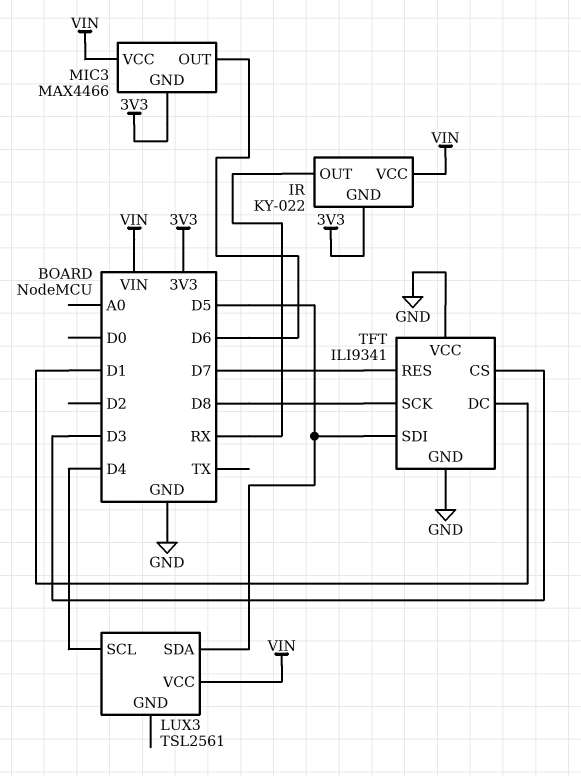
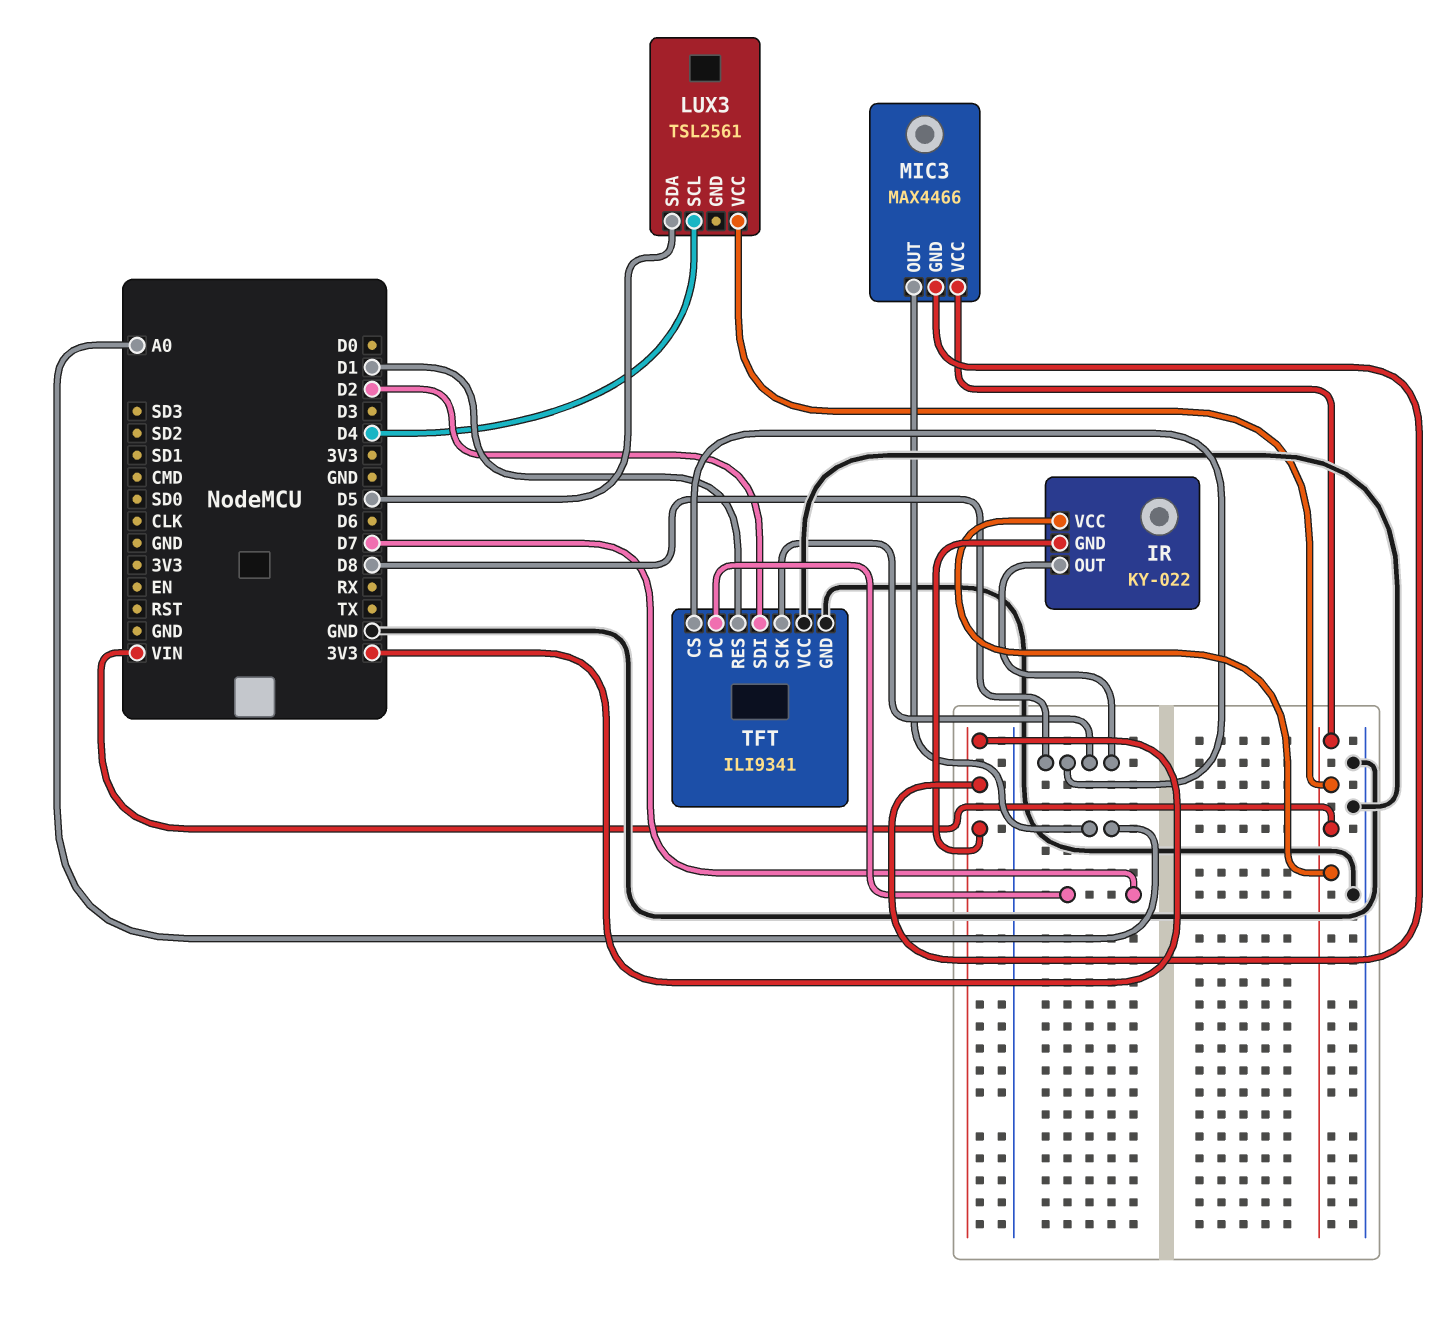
IR pin OUT: RX -> D8
MIC3 pin OUT: D6 -> A0
TFT pin CS: D3 -> D8
TFT pin DC: D1 -> D7
TFT pin RES: D7 -> D1
TFT pin SDI: D5 -> D2

